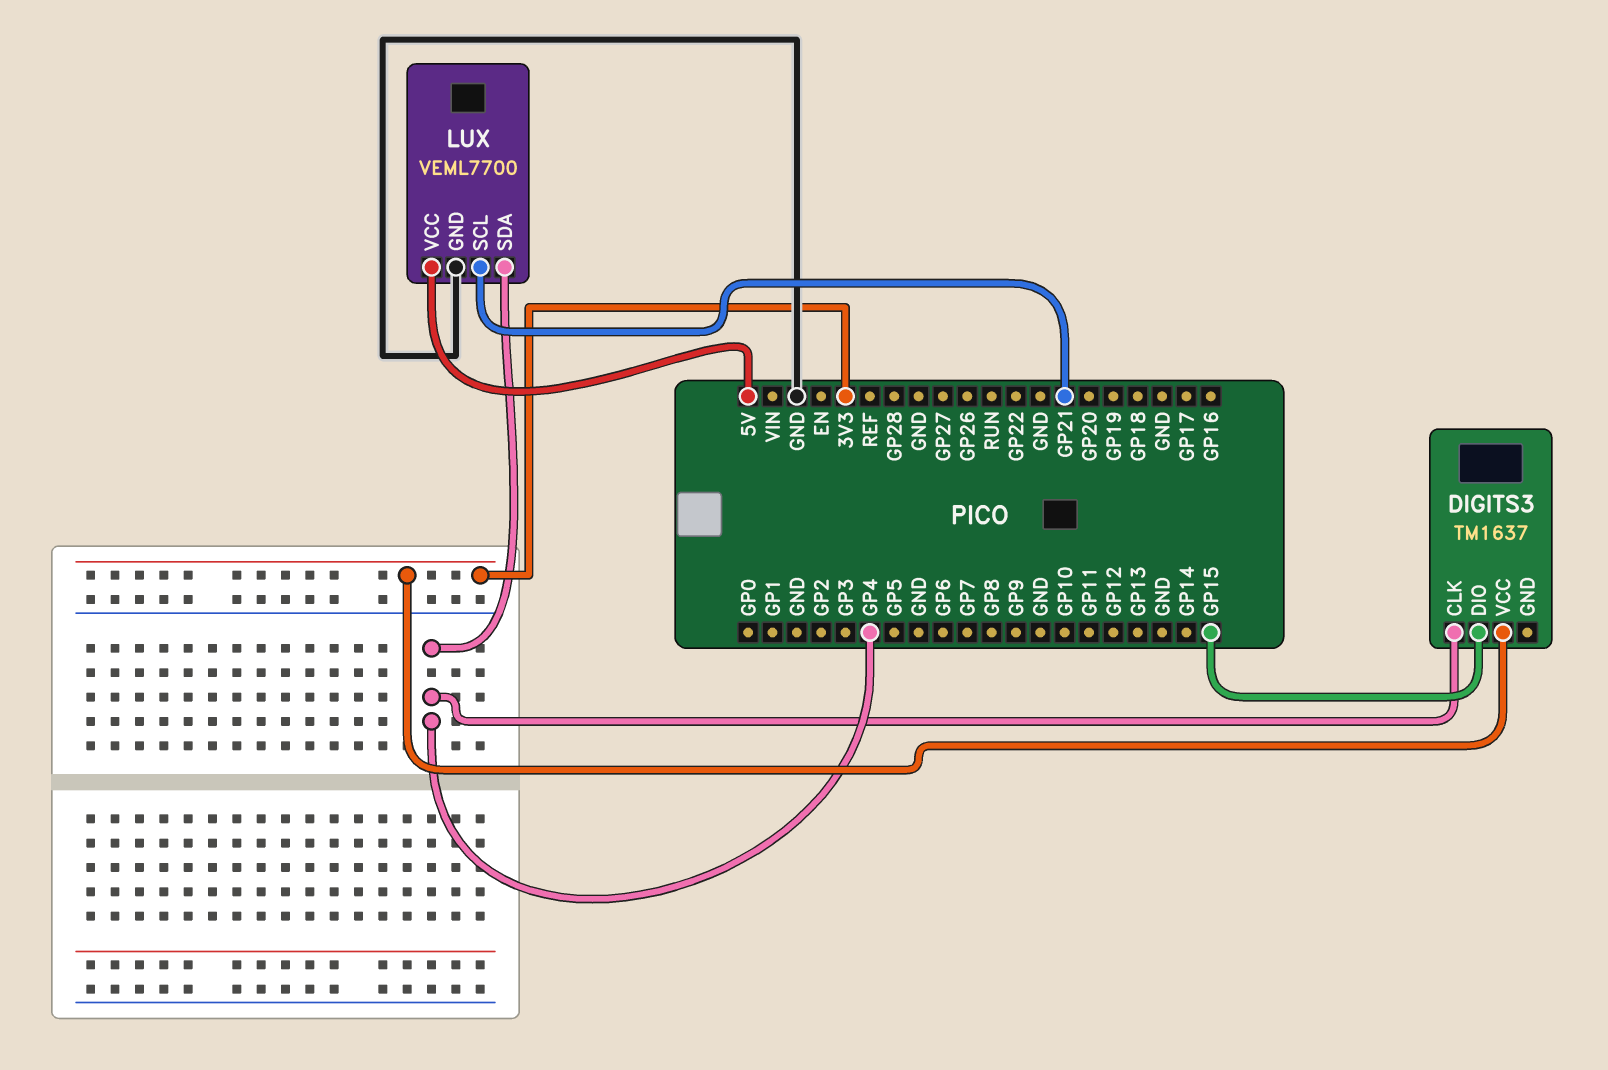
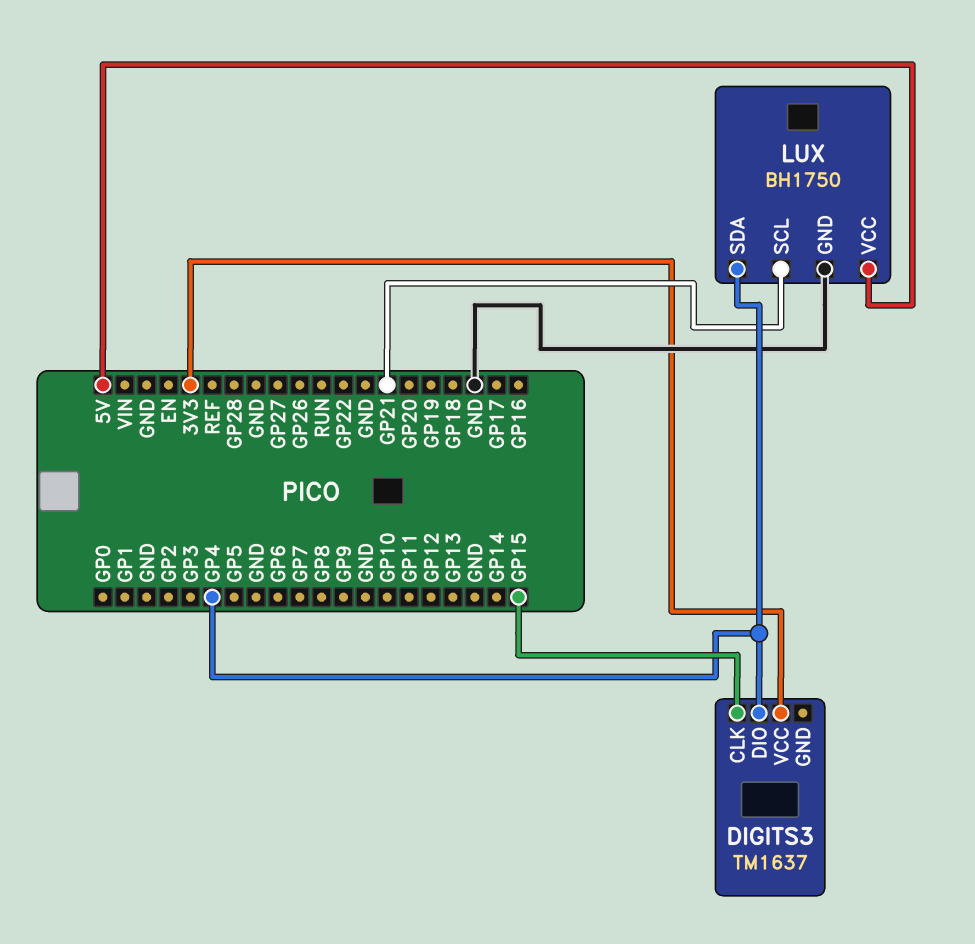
DIGITS3 pin CLK: GP4 -> GP15
DIGITS3 pin DIO: GP15 -> GP4
LUX: VEML7700 -> BH1750

